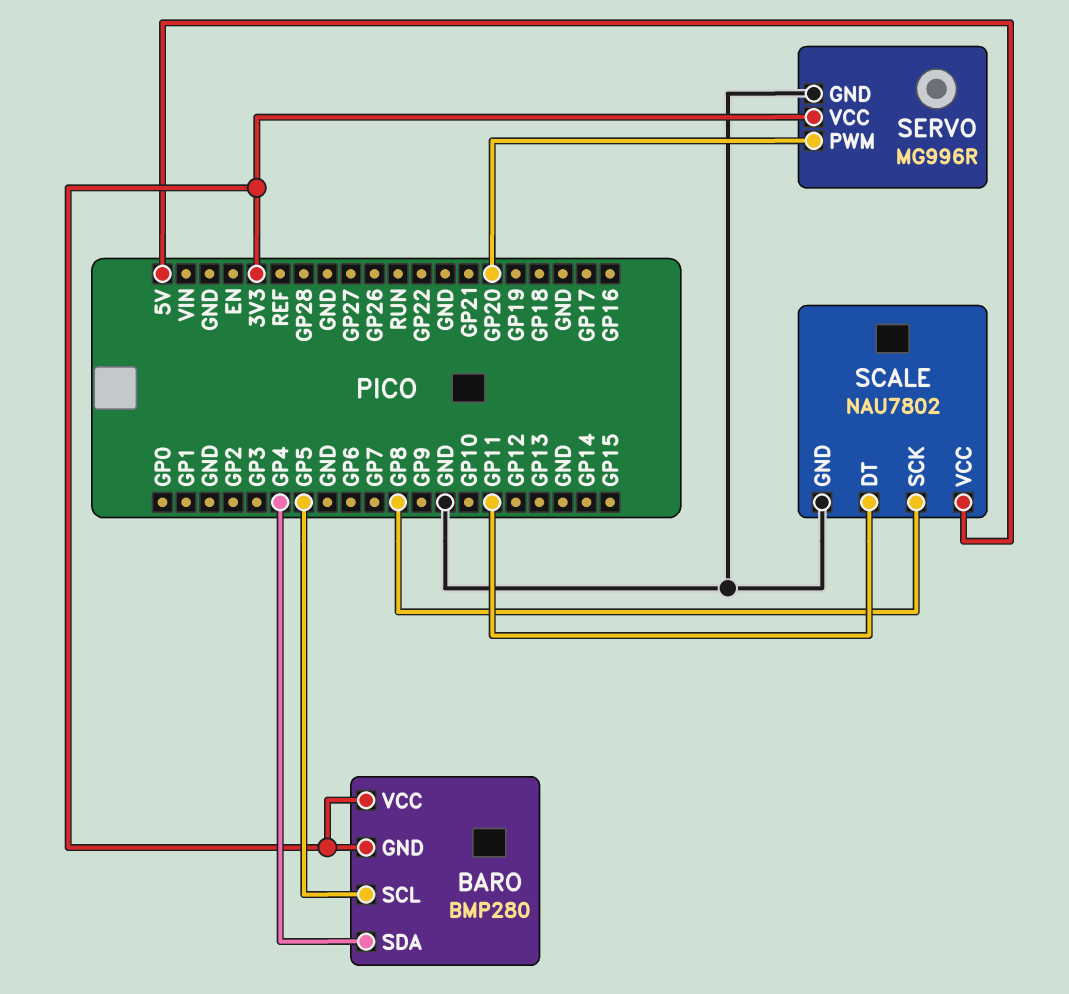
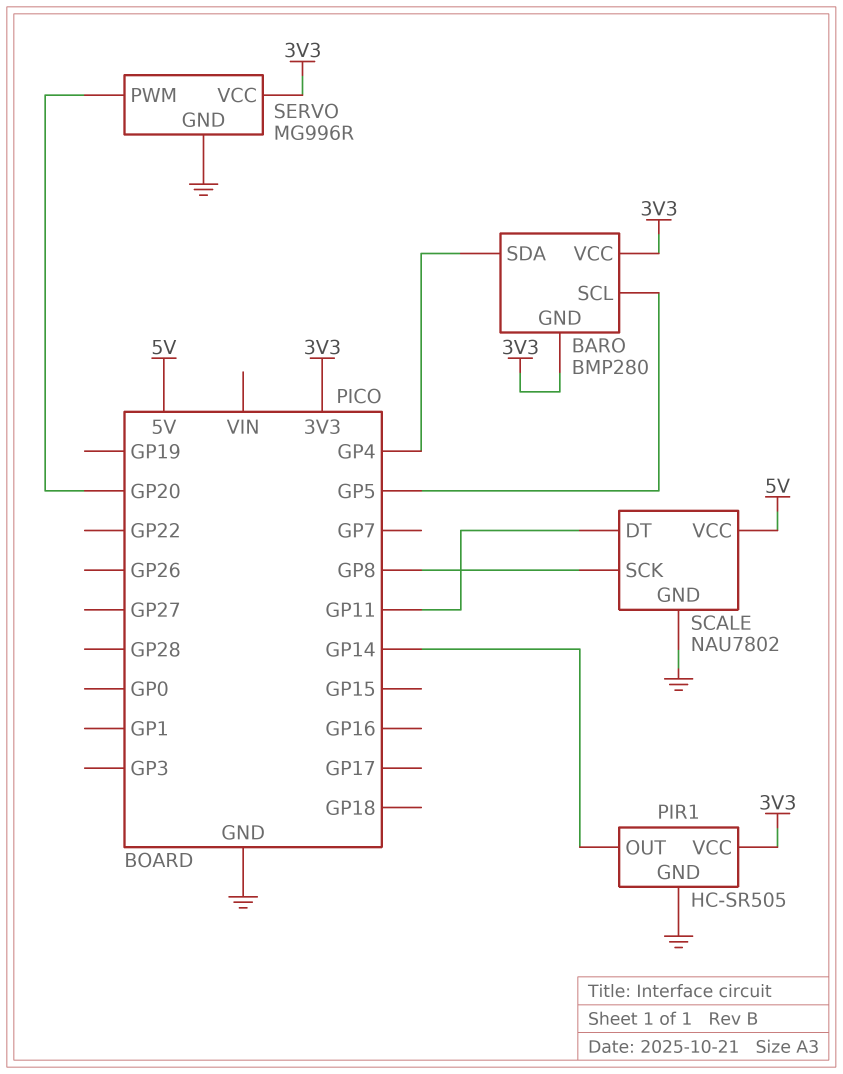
PIR1: none -> HC-SR505
PIR1 pin GND: none -> GND
PIR1 pin OUT: none -> GP14
PIR1 pin VCC: none -> 3V3

